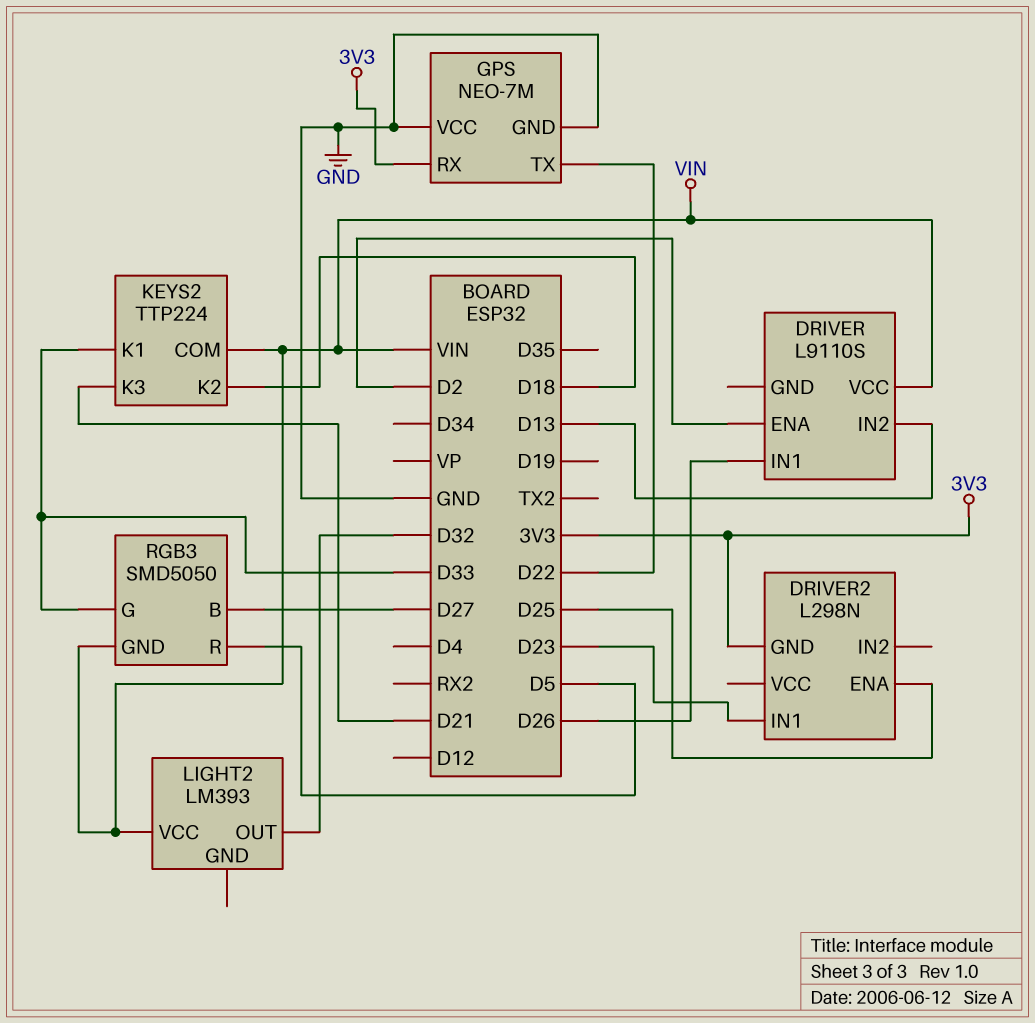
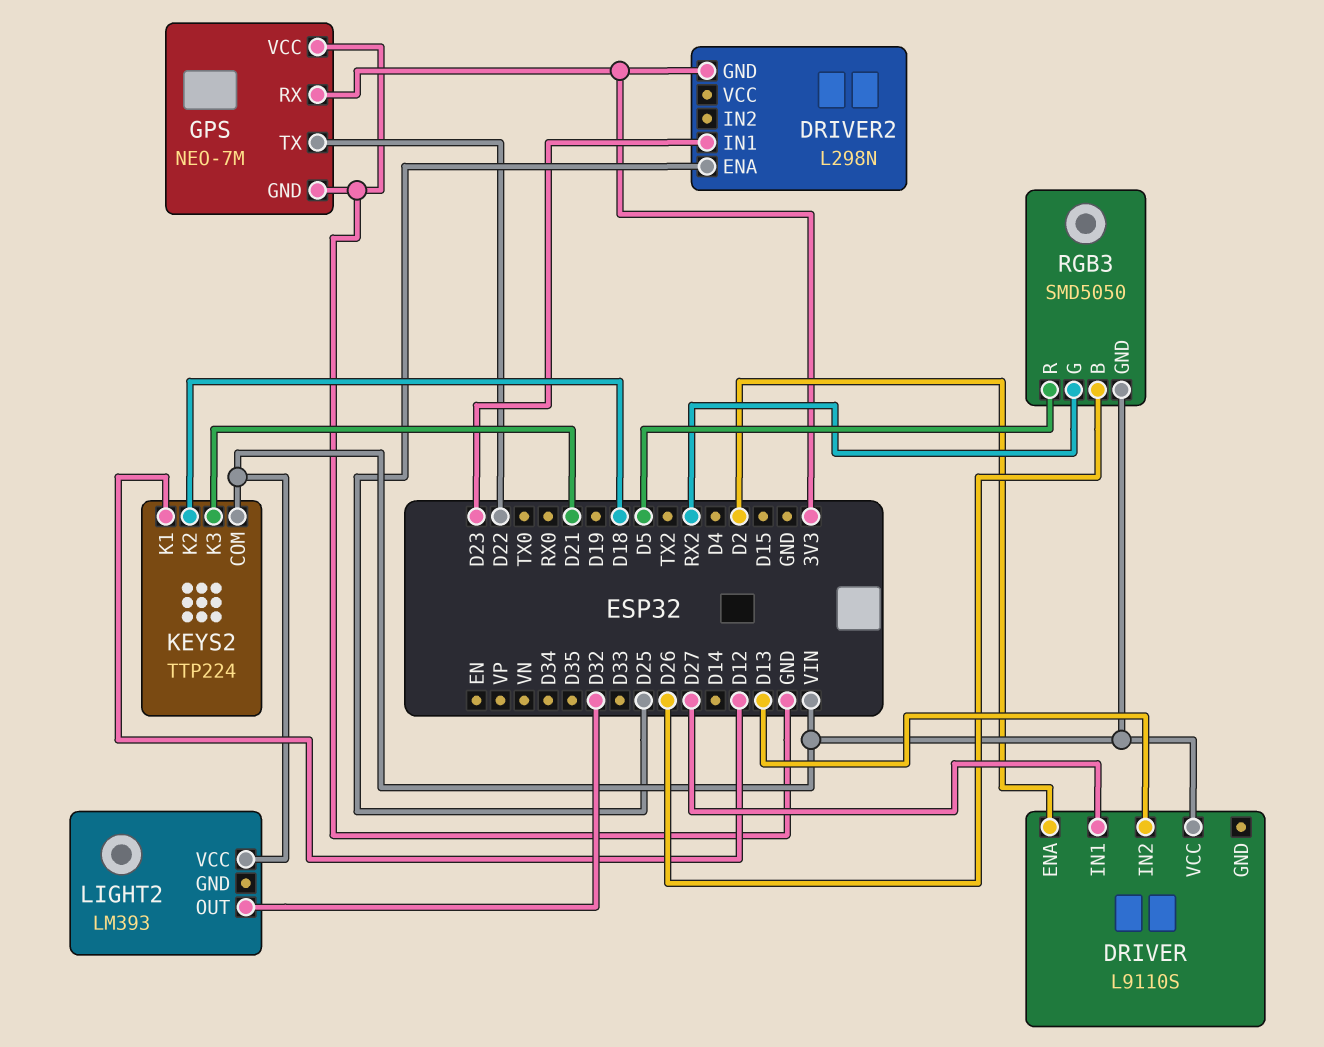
DRIVER pin IN1: D26 -> D27
KEYS2 pin K1: D33 -> D12
RGB3 pin B: D27 -> D26
RGB3 pin G: D33 -> RX2

